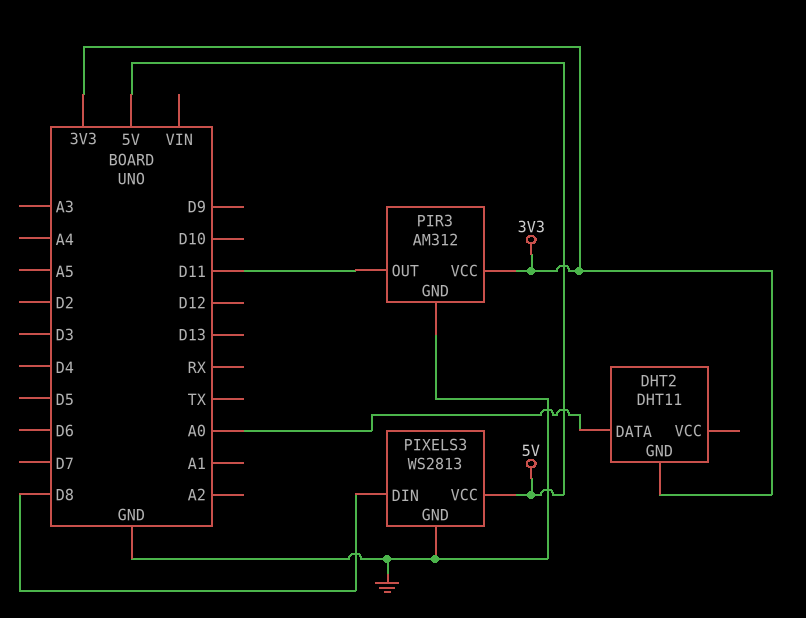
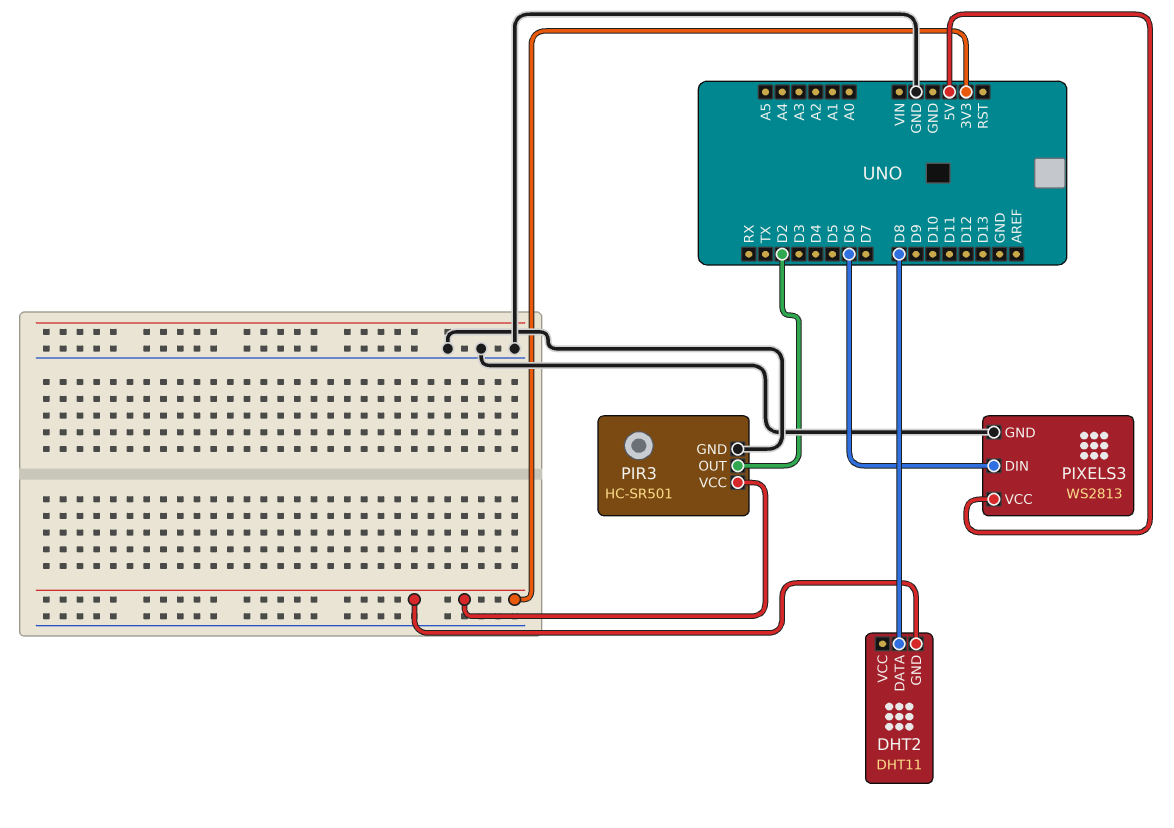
DHT2 pin DATA: A0 -> D8
PIR3: AM312 -> HC-SR501
PIR3 pin OUT: D11 -> D2
PIXELS3 pin DIN: D8 -> D6

